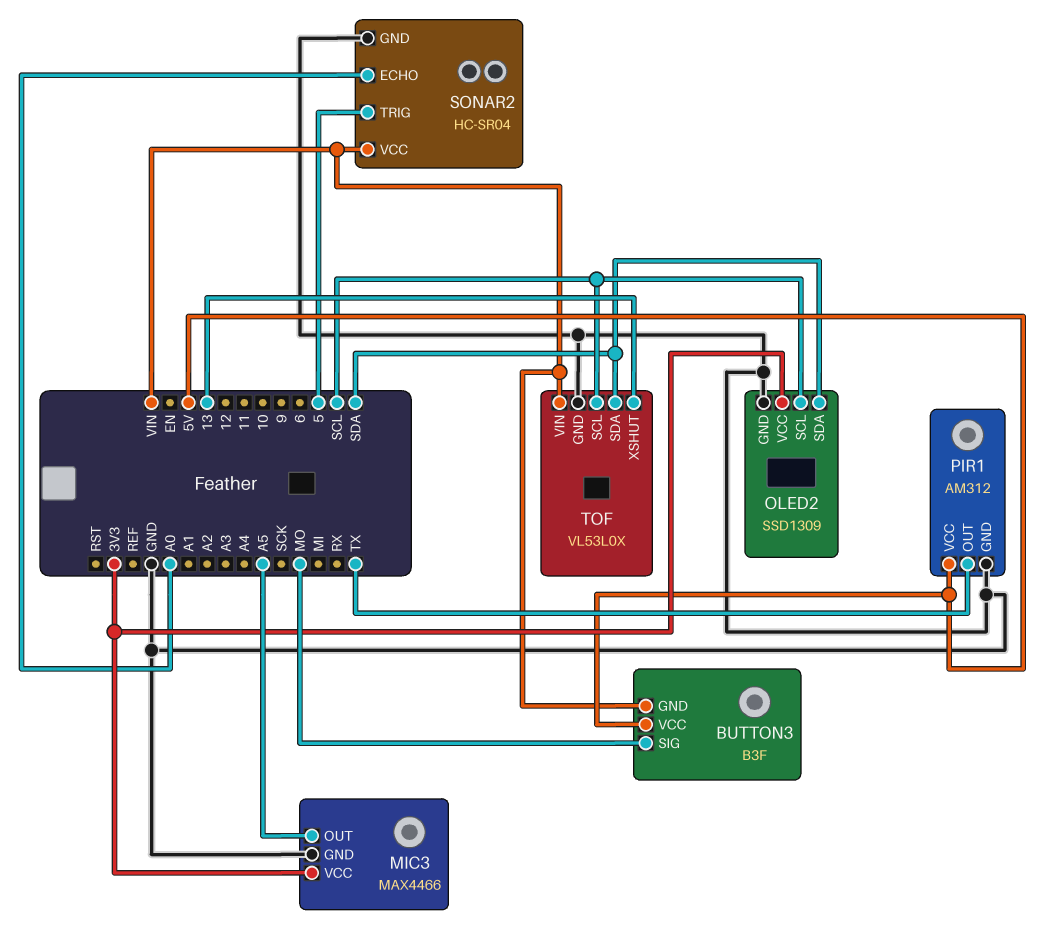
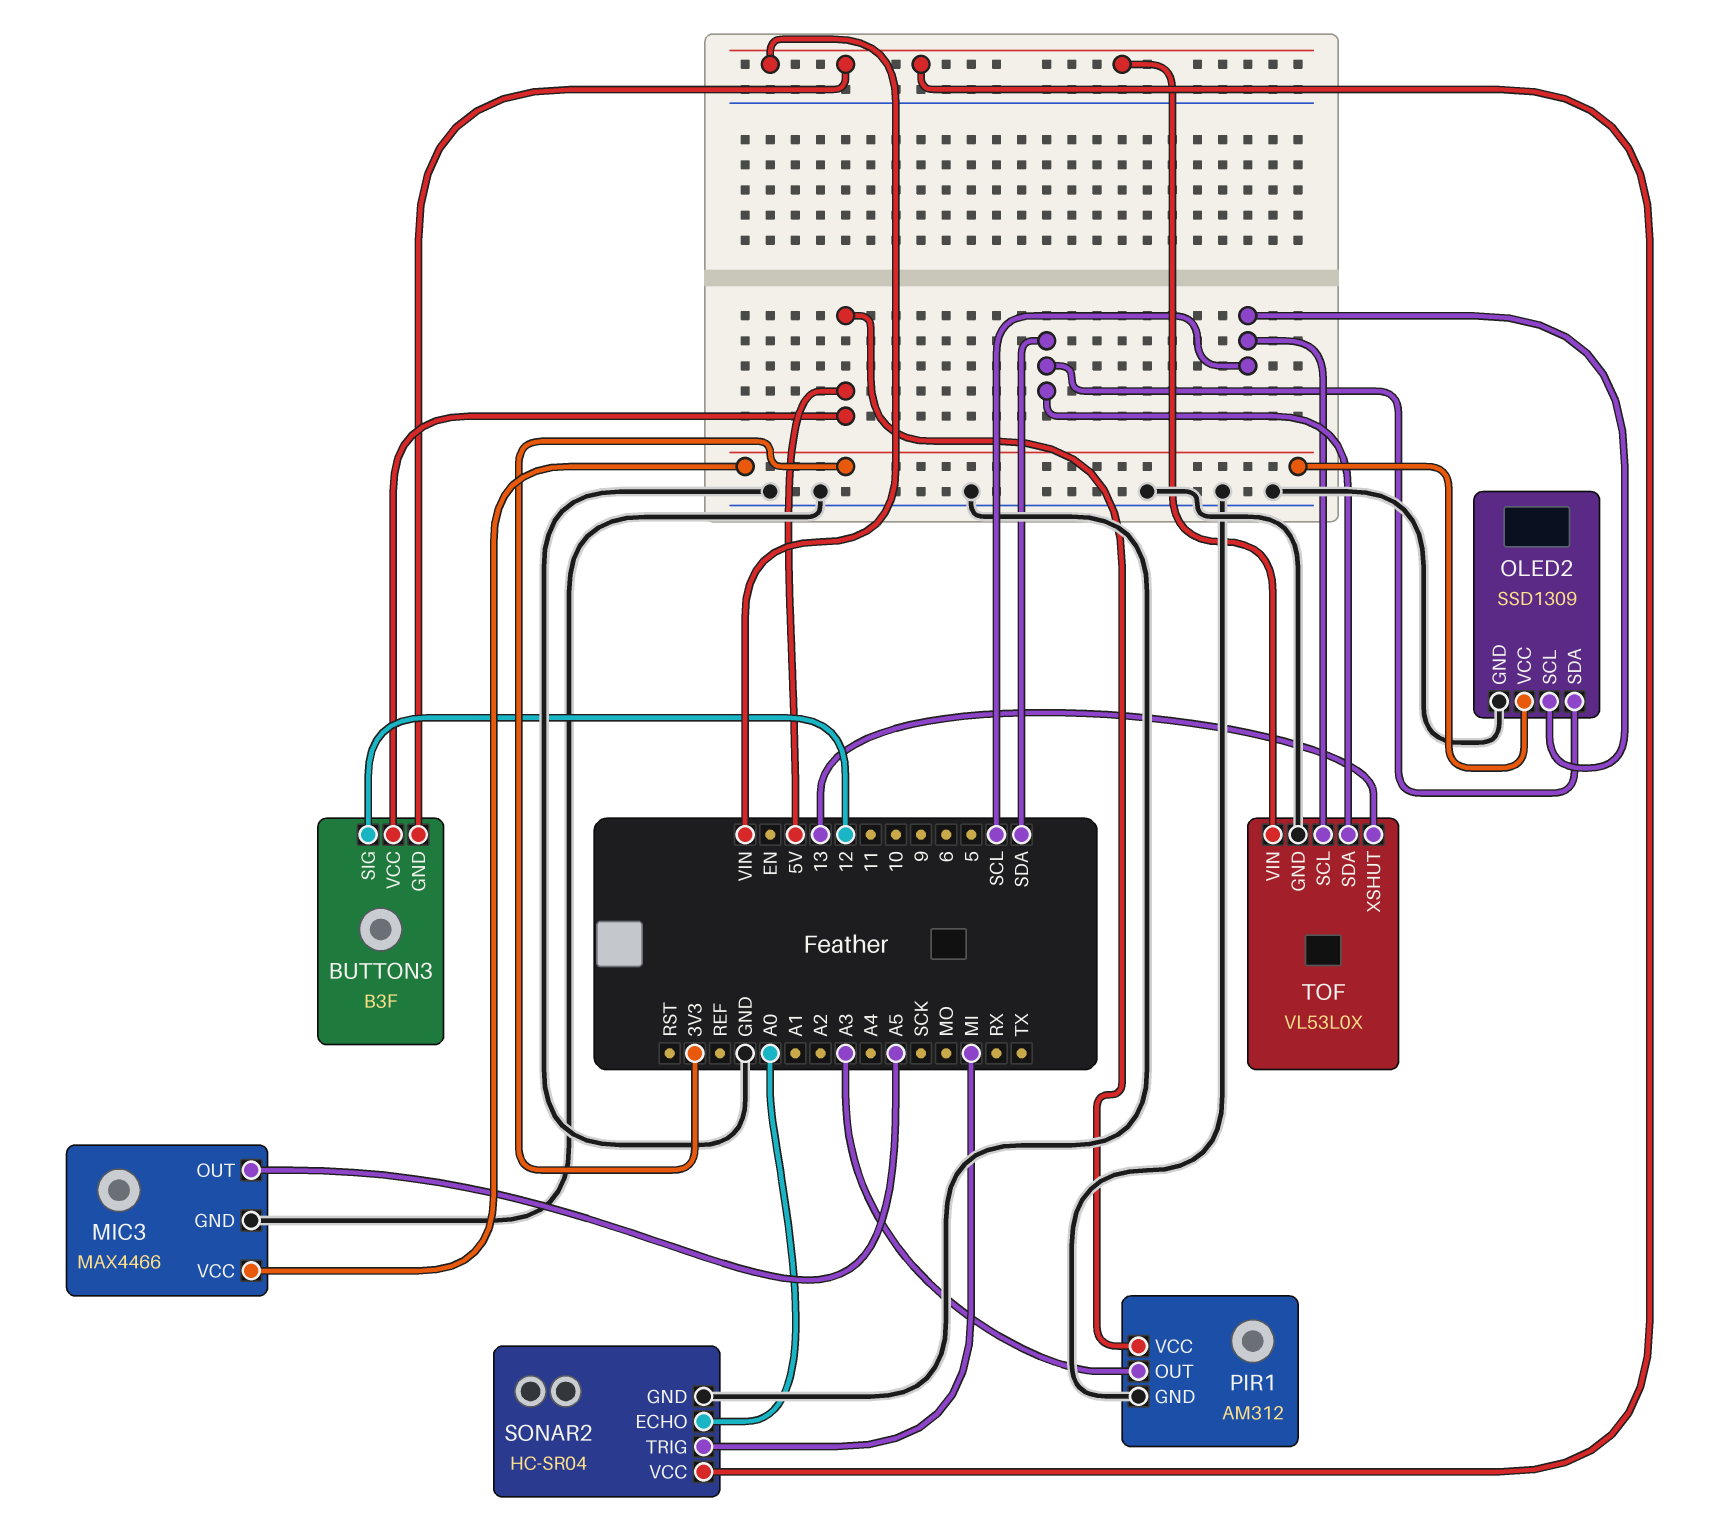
BUTTON3 pin SIG: MO -> 12
PIR1 pin OUT: TX -> A3
SONAR2 pin TRIG: 5 -> MI

